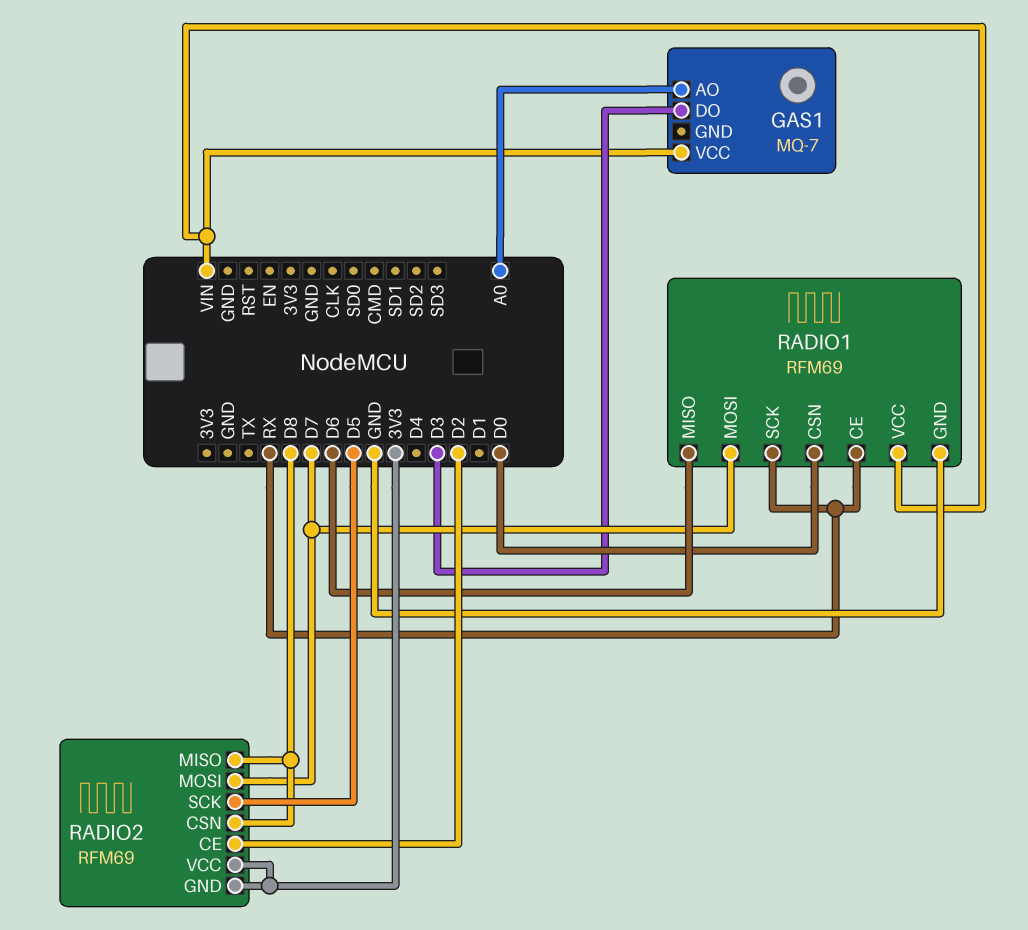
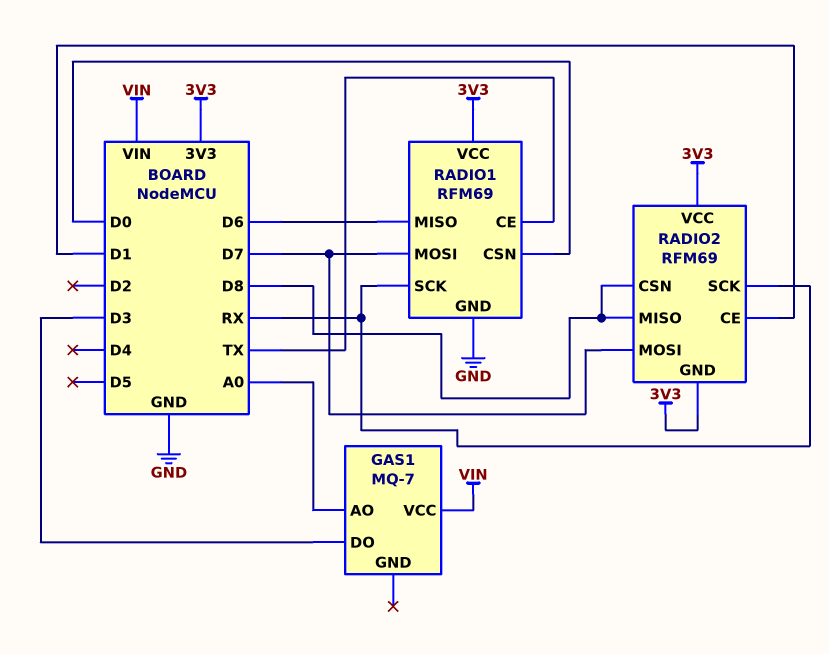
RADIO1 pin CE: RX -> TX
RADIO1 pin VCC: VIN -> 3V3
RADIO2 pin CE: D2 -> D1
RADIO2 pin SCK: D5 -> RX

